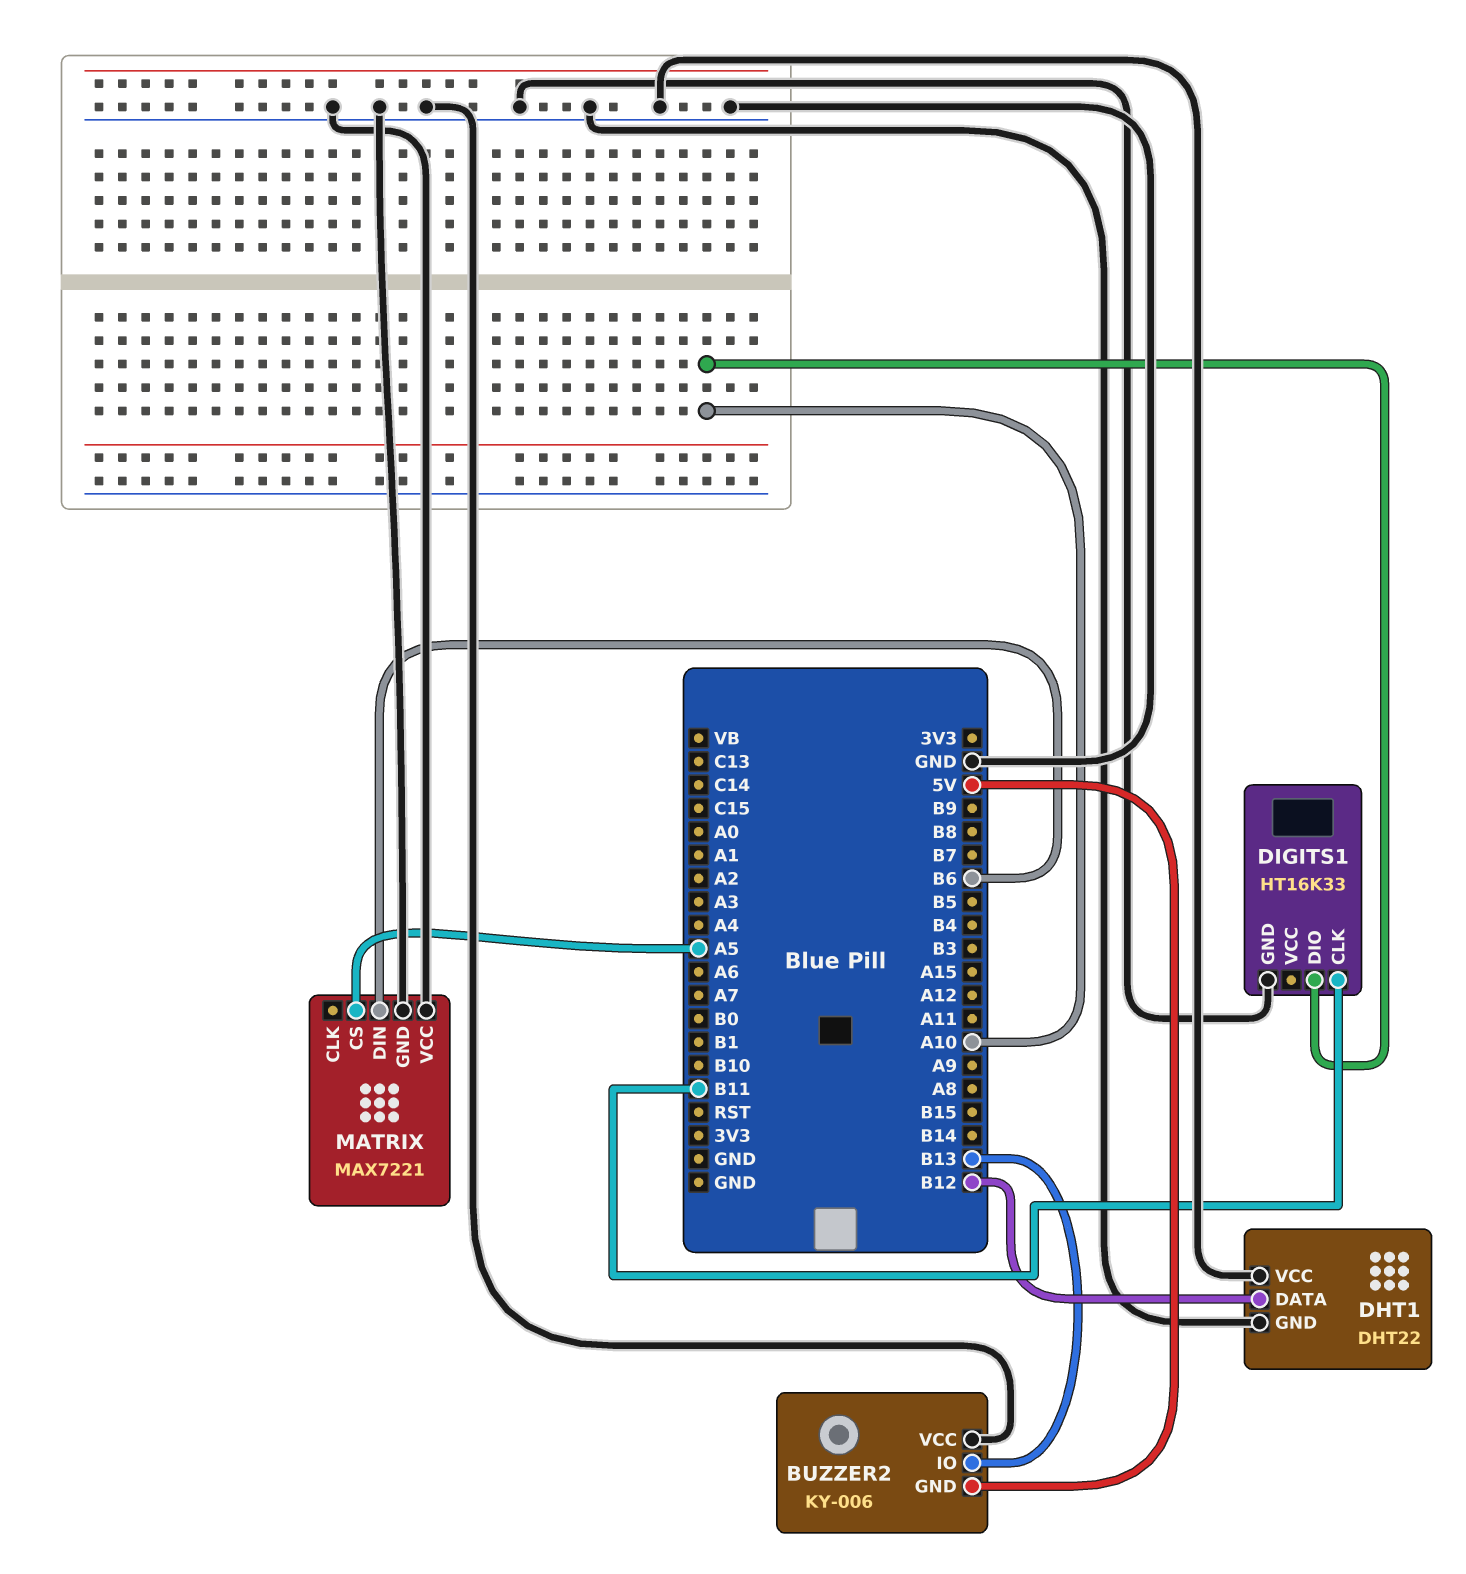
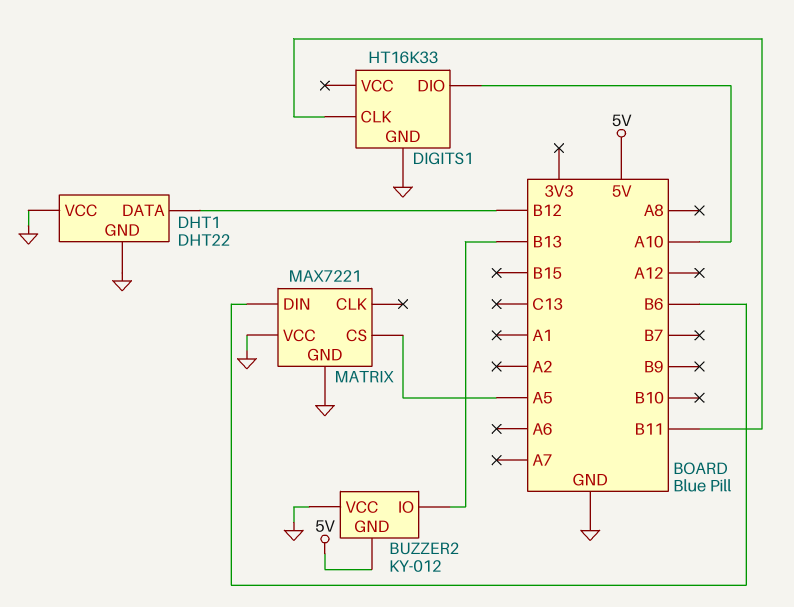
BUZZER2: KY-006 -> KY-012

